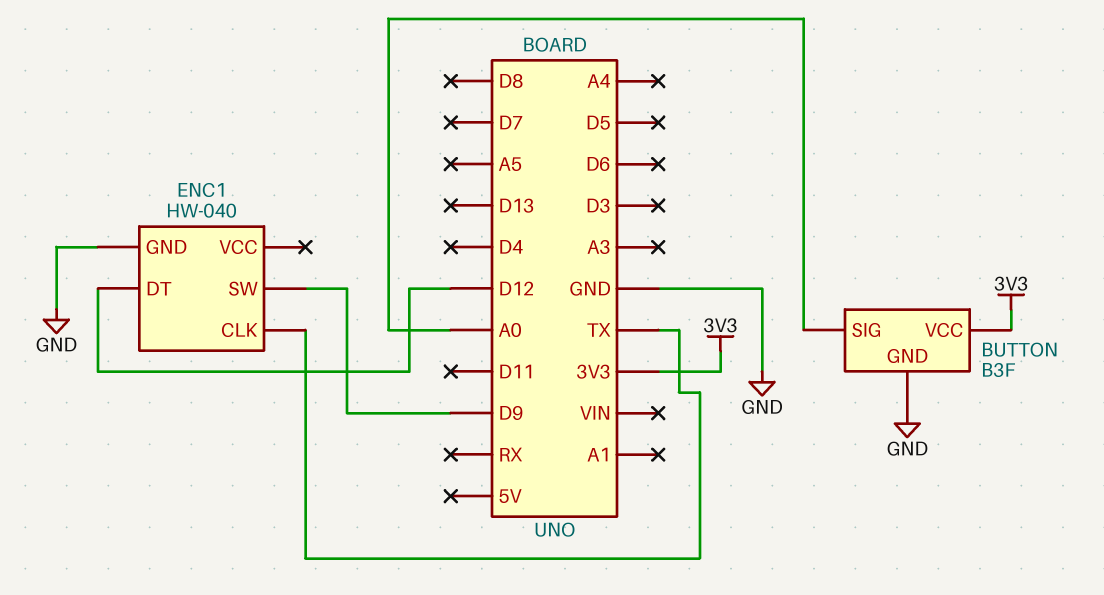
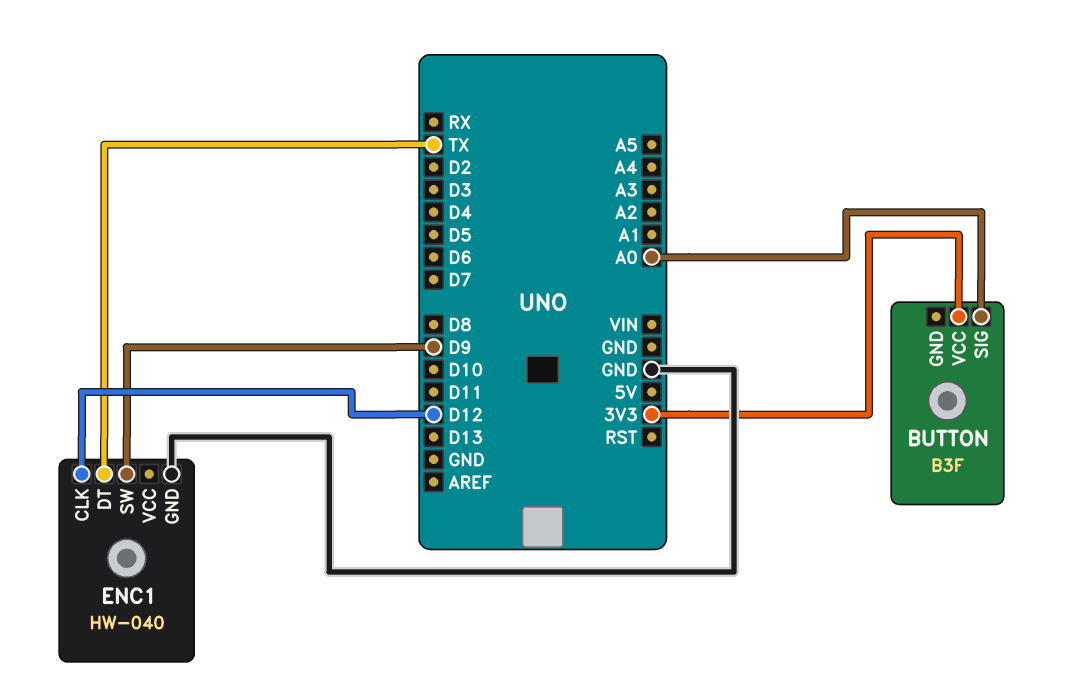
BUTTON pin GND: GND -> none
ENC1 pin CLK: TX -> D12
ENC1 pin DT: D12 -> TX

